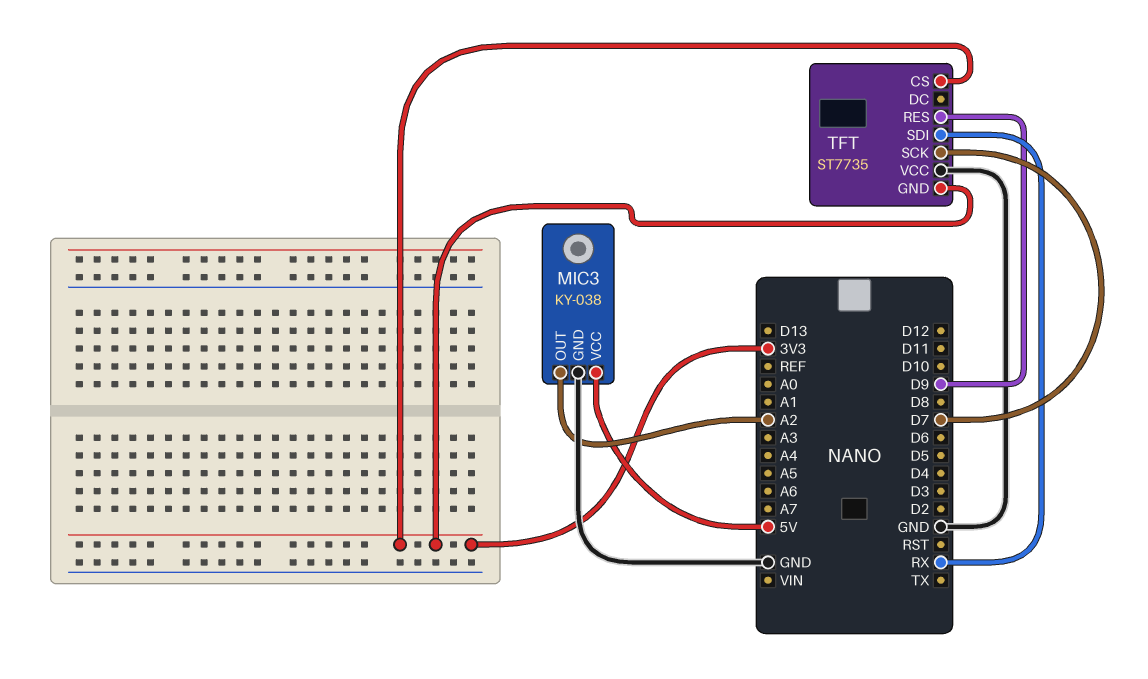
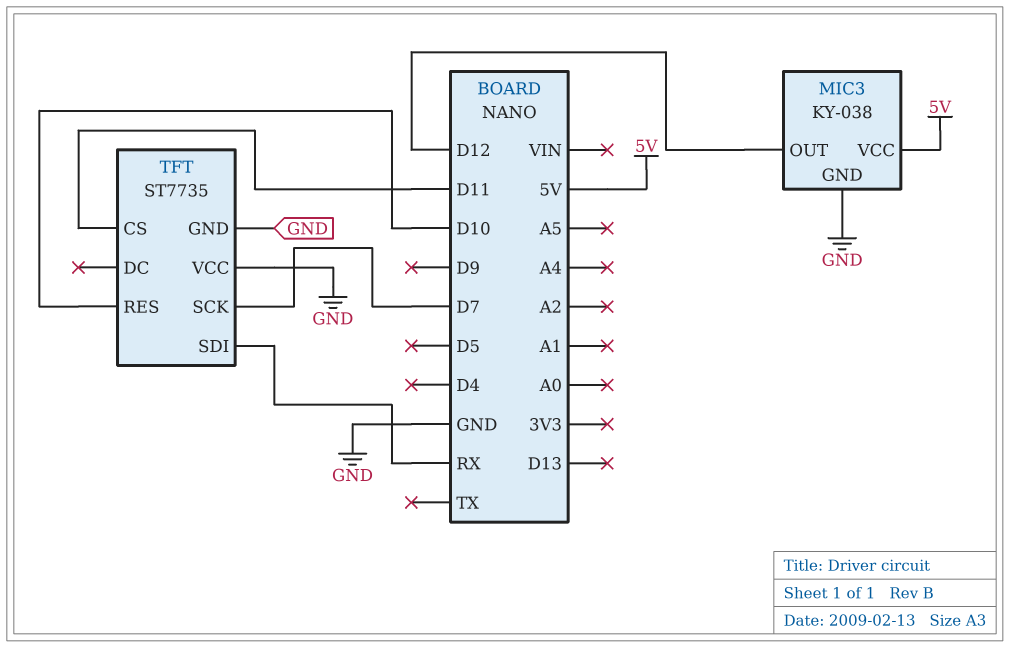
MIC3 pin OUT: A2 -> D12
TFT pin CS: 3V3 -> D11
TFT pin GND: 3V3 -> GND
TFT pin RES: D9 -> D10

